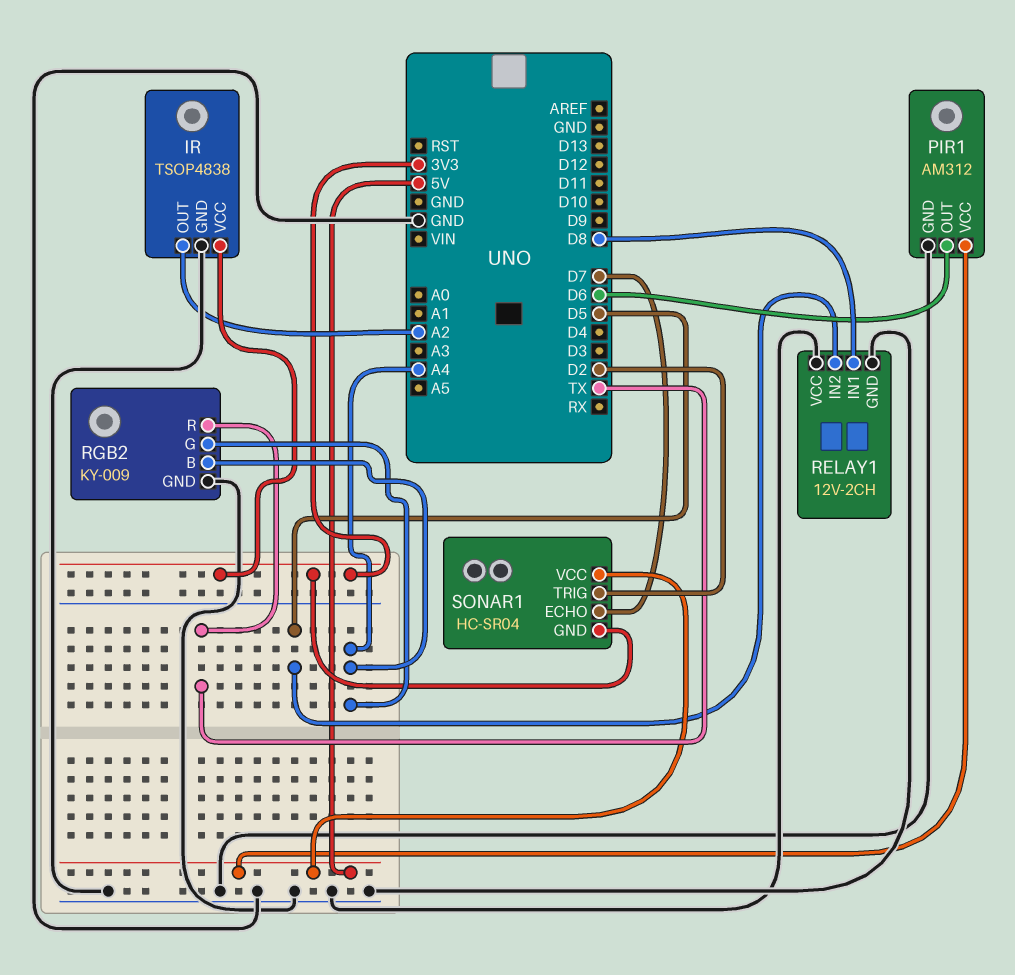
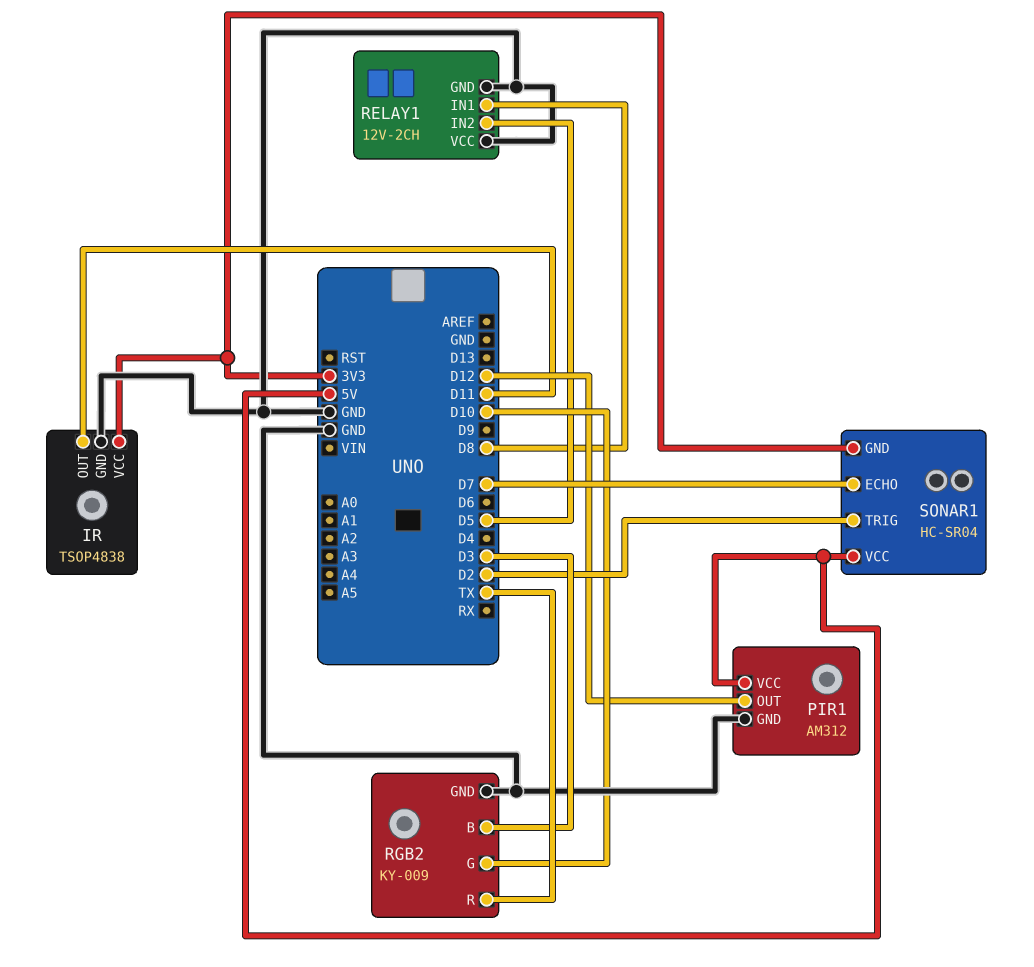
IR pin OUT: A2 -> D11
PIR1 pin OUT: D6 -> D12
RGB2 pin B: A4 -> D3
RGB2 pin G: A4 -> D10

